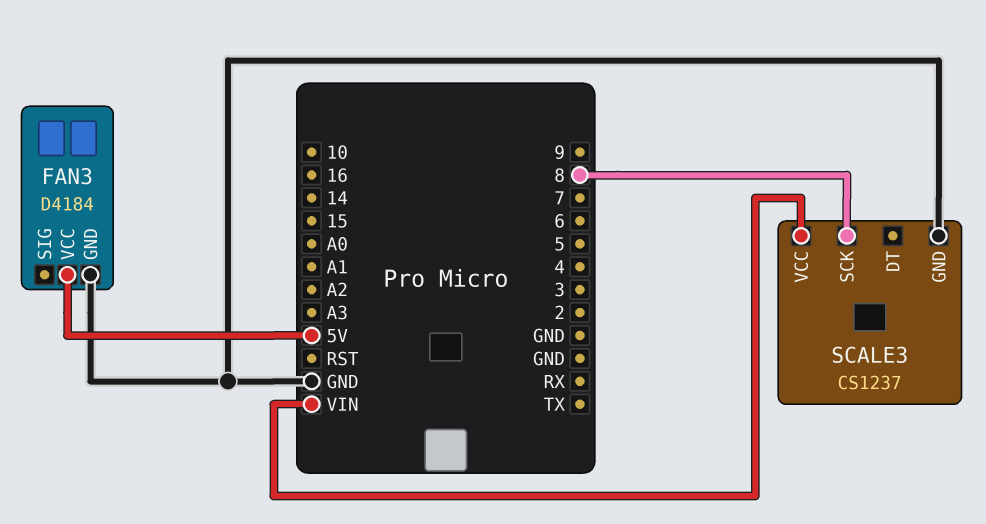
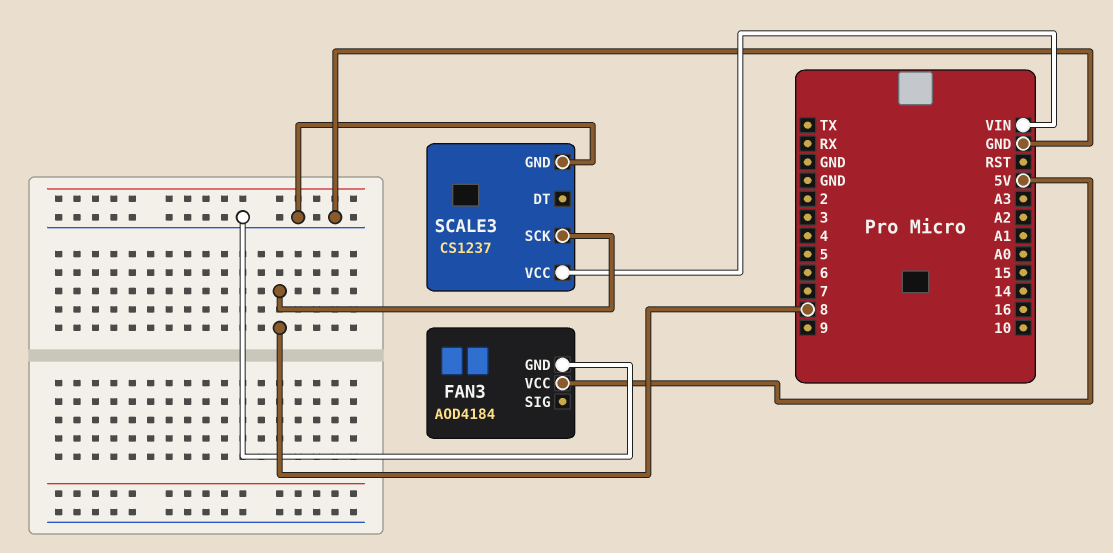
FAN3: D4184 -> AOD4184

